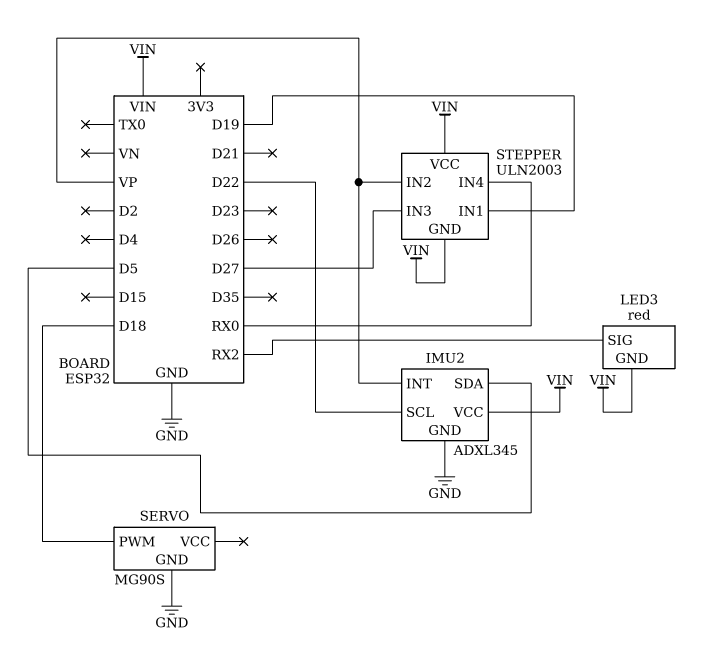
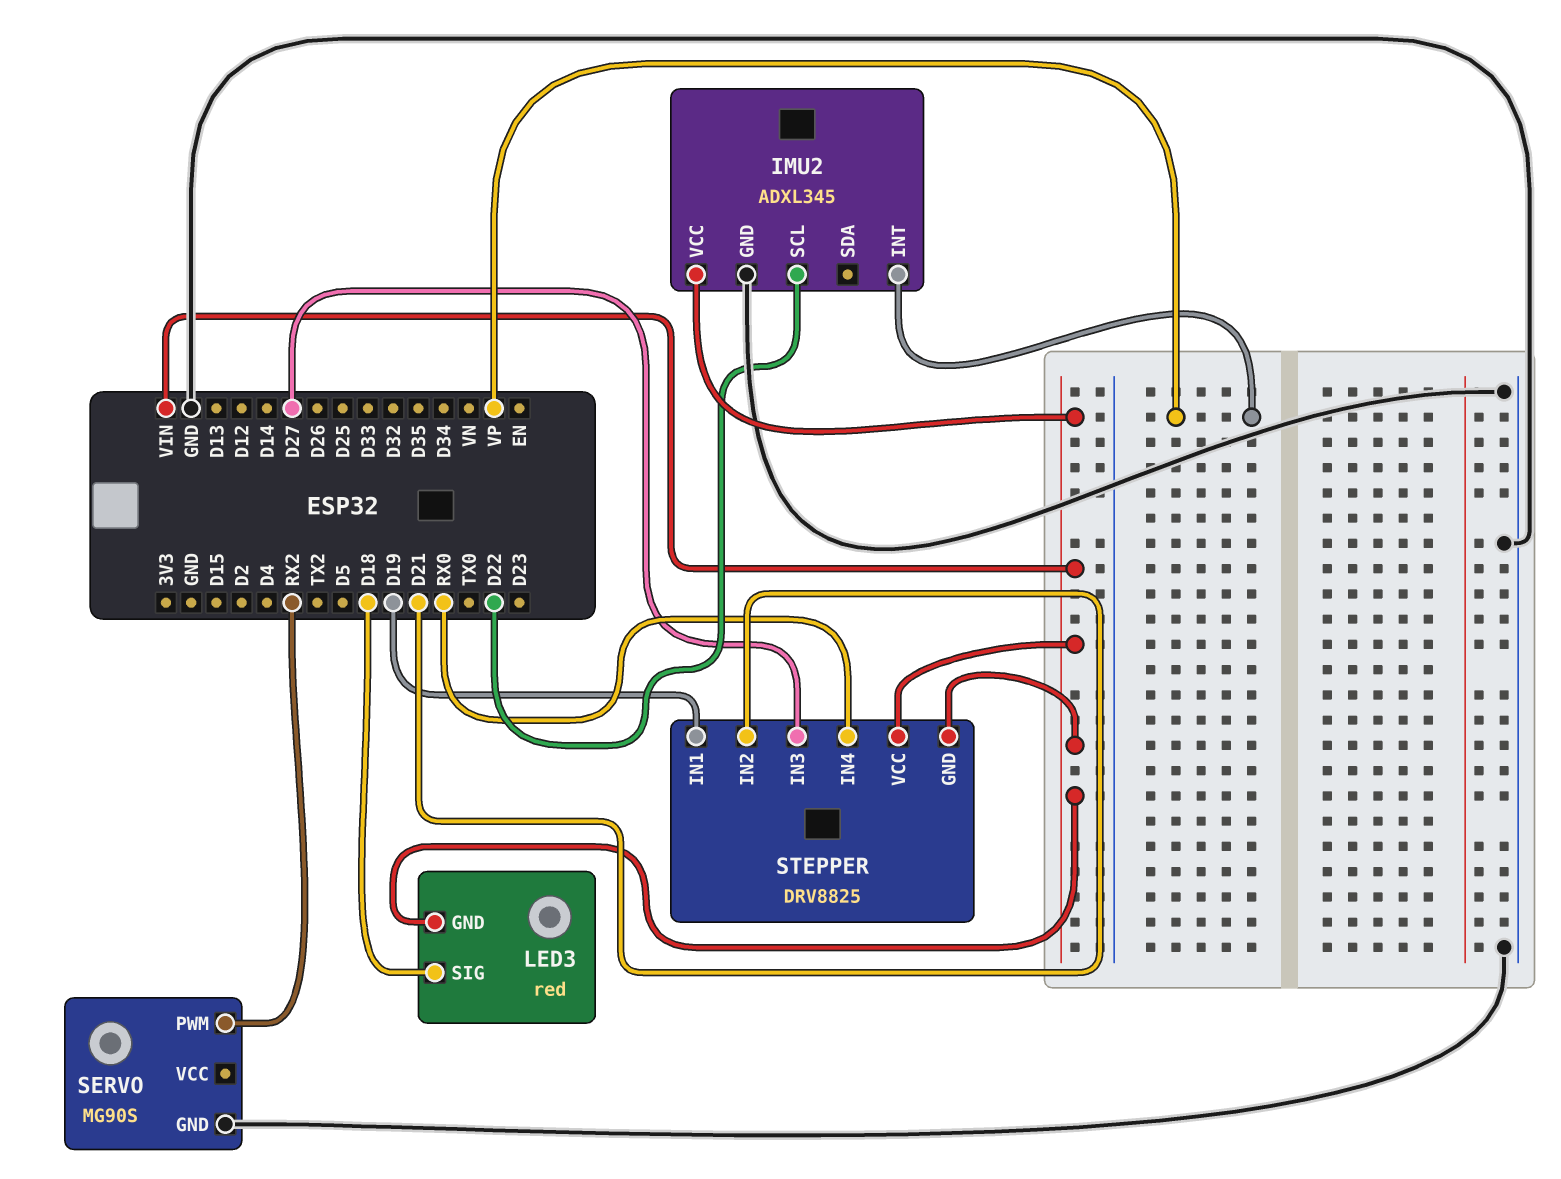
IMU2 pin SDA: D5 -> none
LED3 pin SIG: RX2 -> D18
SERVO pin PWM: D18 -> RX2
STEPPER: ULN2003 -> DRV8825
STEPPER pin IN2: VP -> D21

